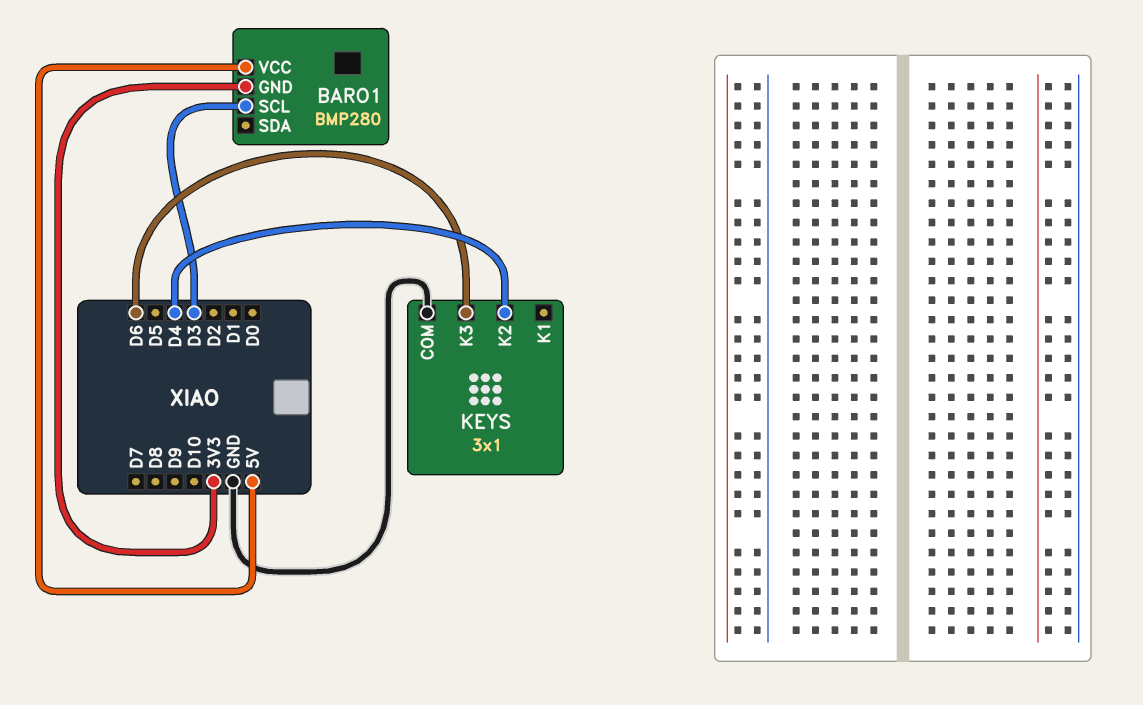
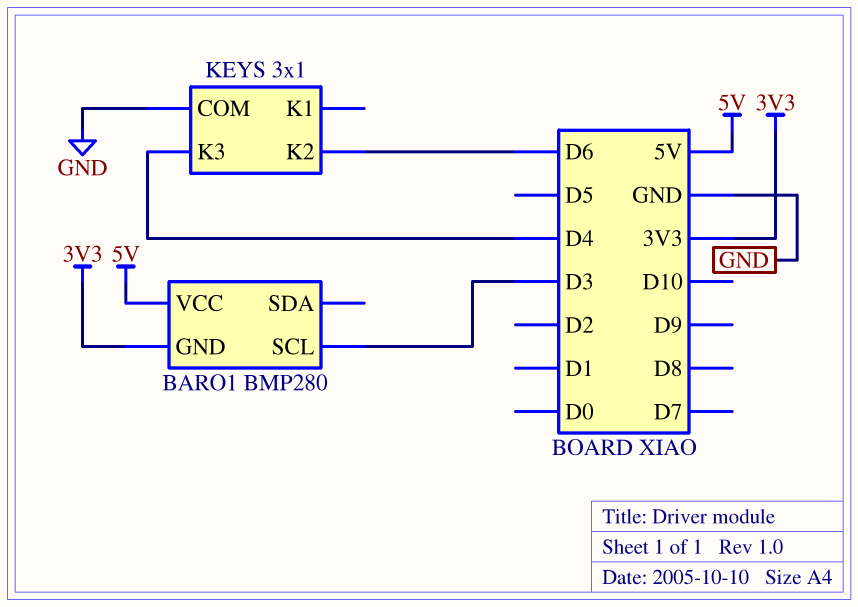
KEYS pin K2: D4 -> D6
KEYS pin K3: D6 -> D4

